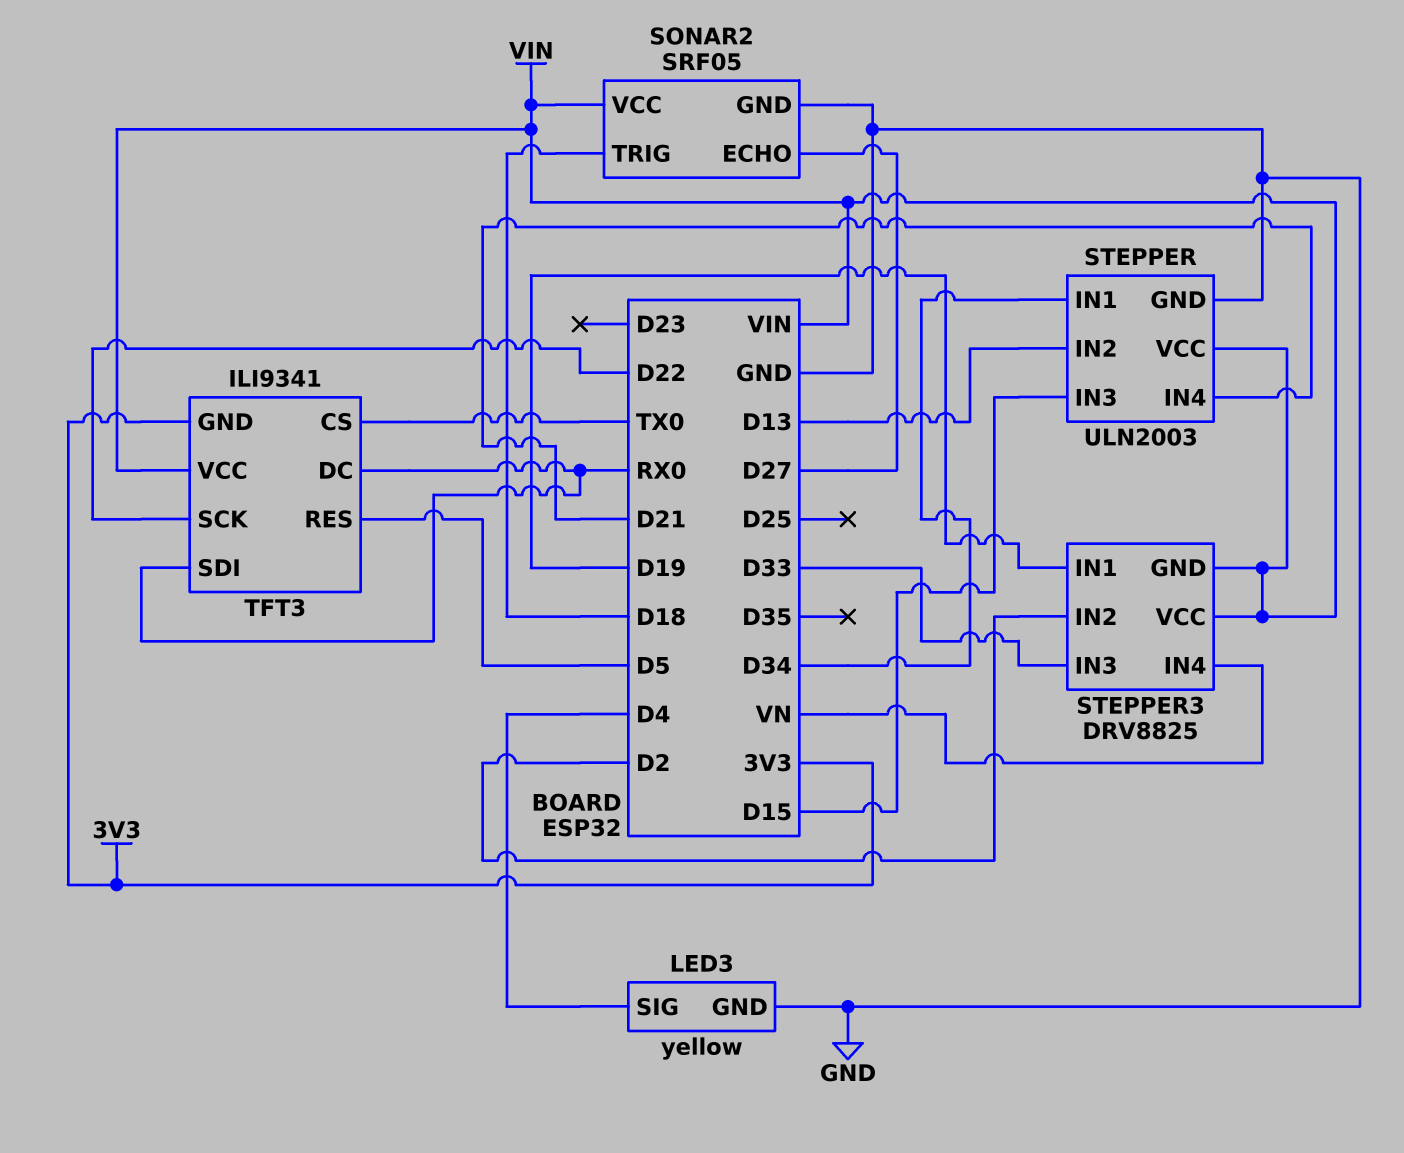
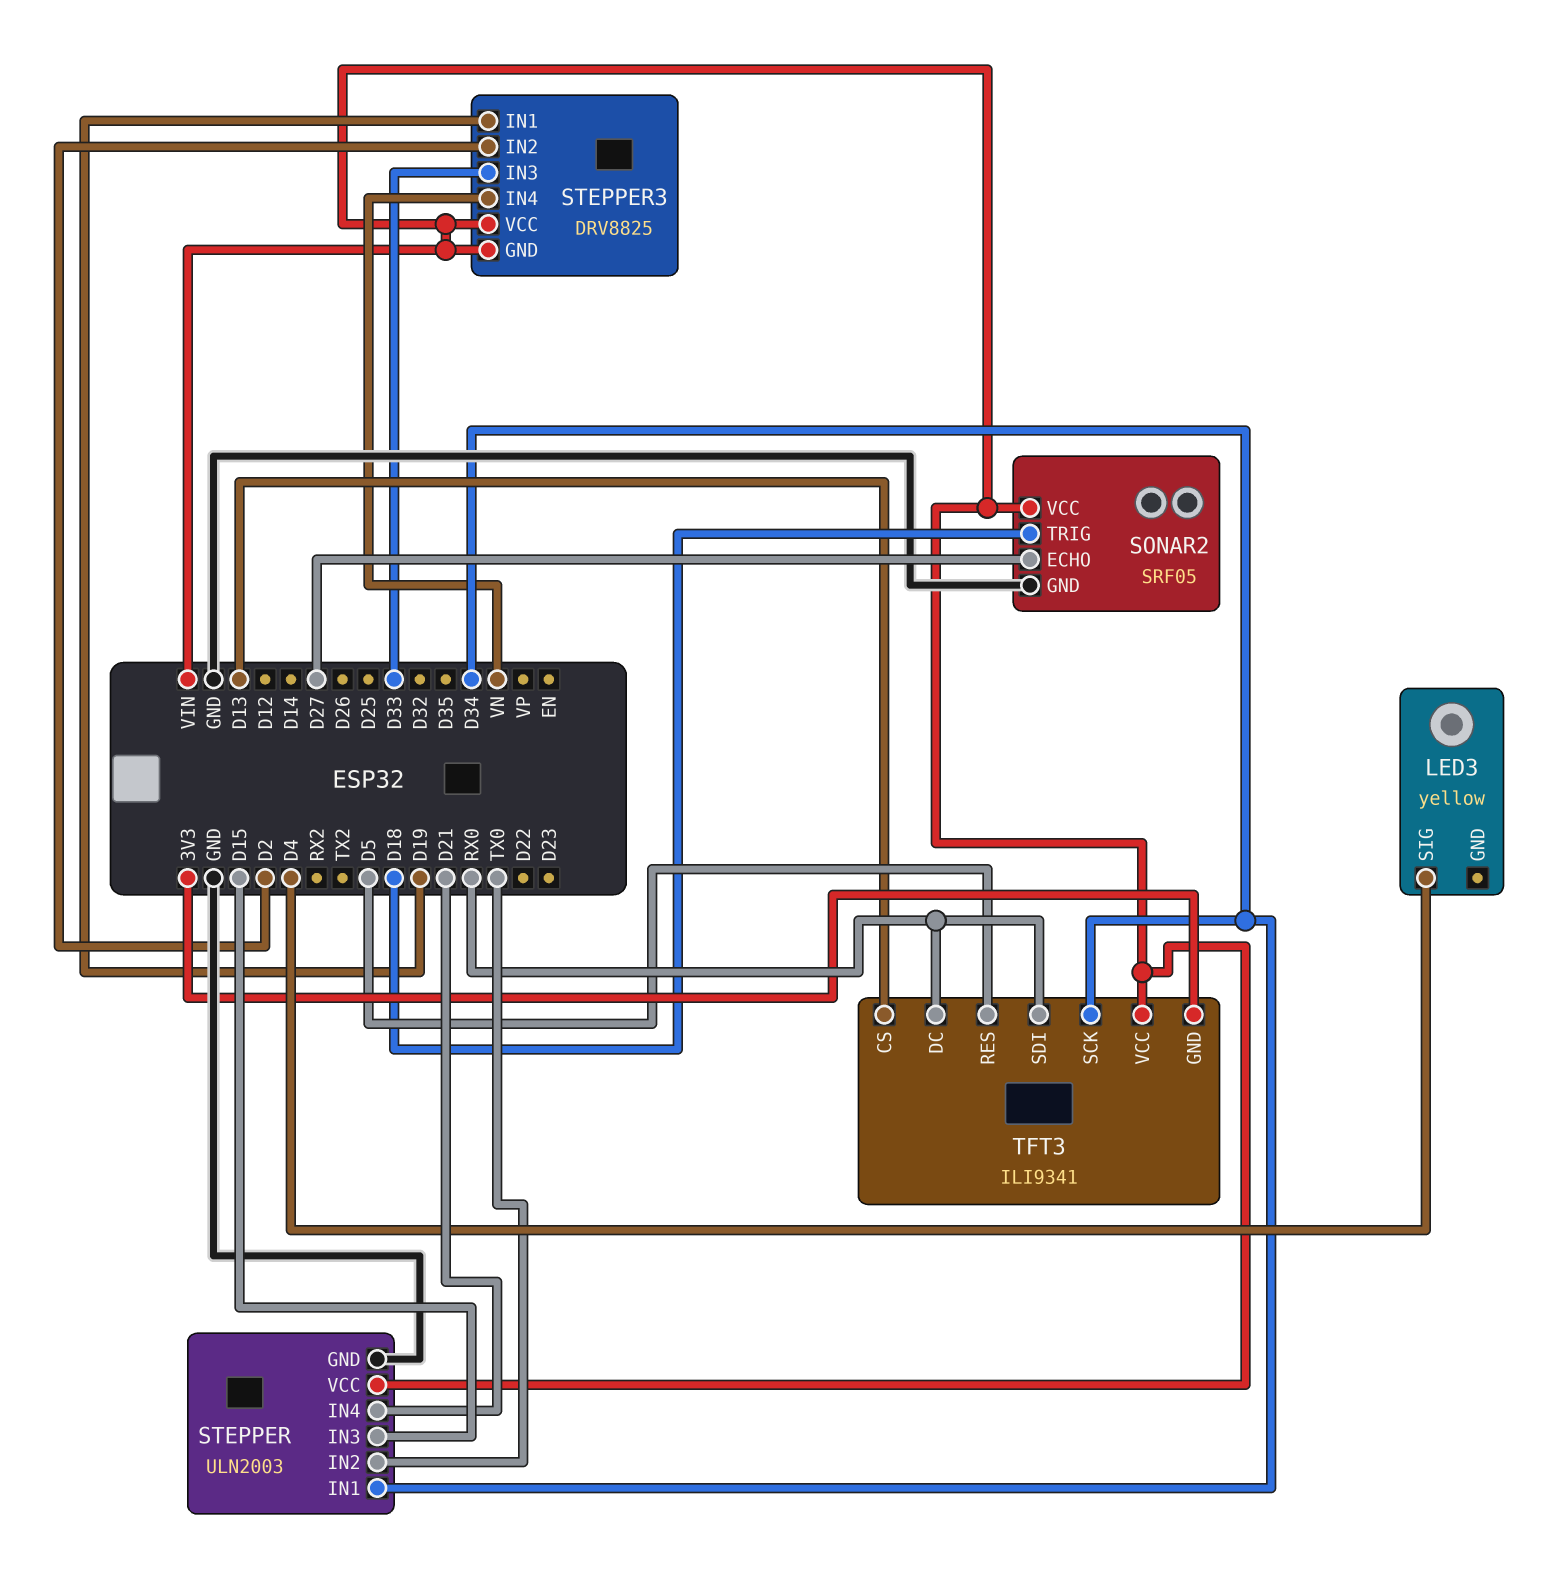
LED3 pin GND: GND -> none
STEPPER pin IN2: D13 -> TX0
TFT3 pin CS: TX0 -> D13
TFT3 pin SCK: D22 -> D34

